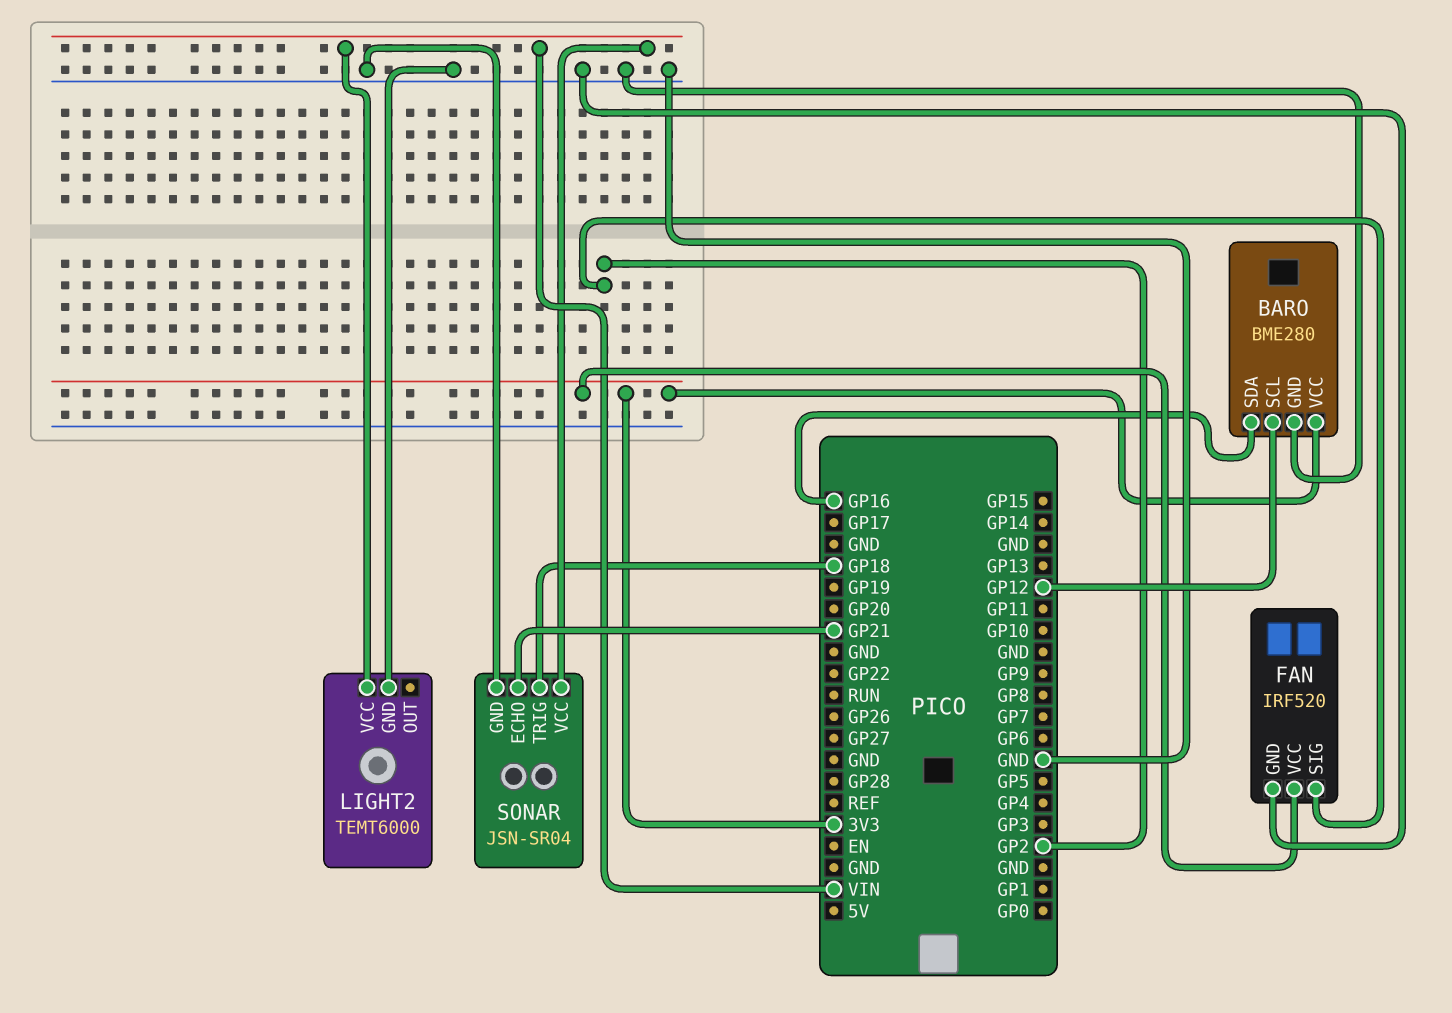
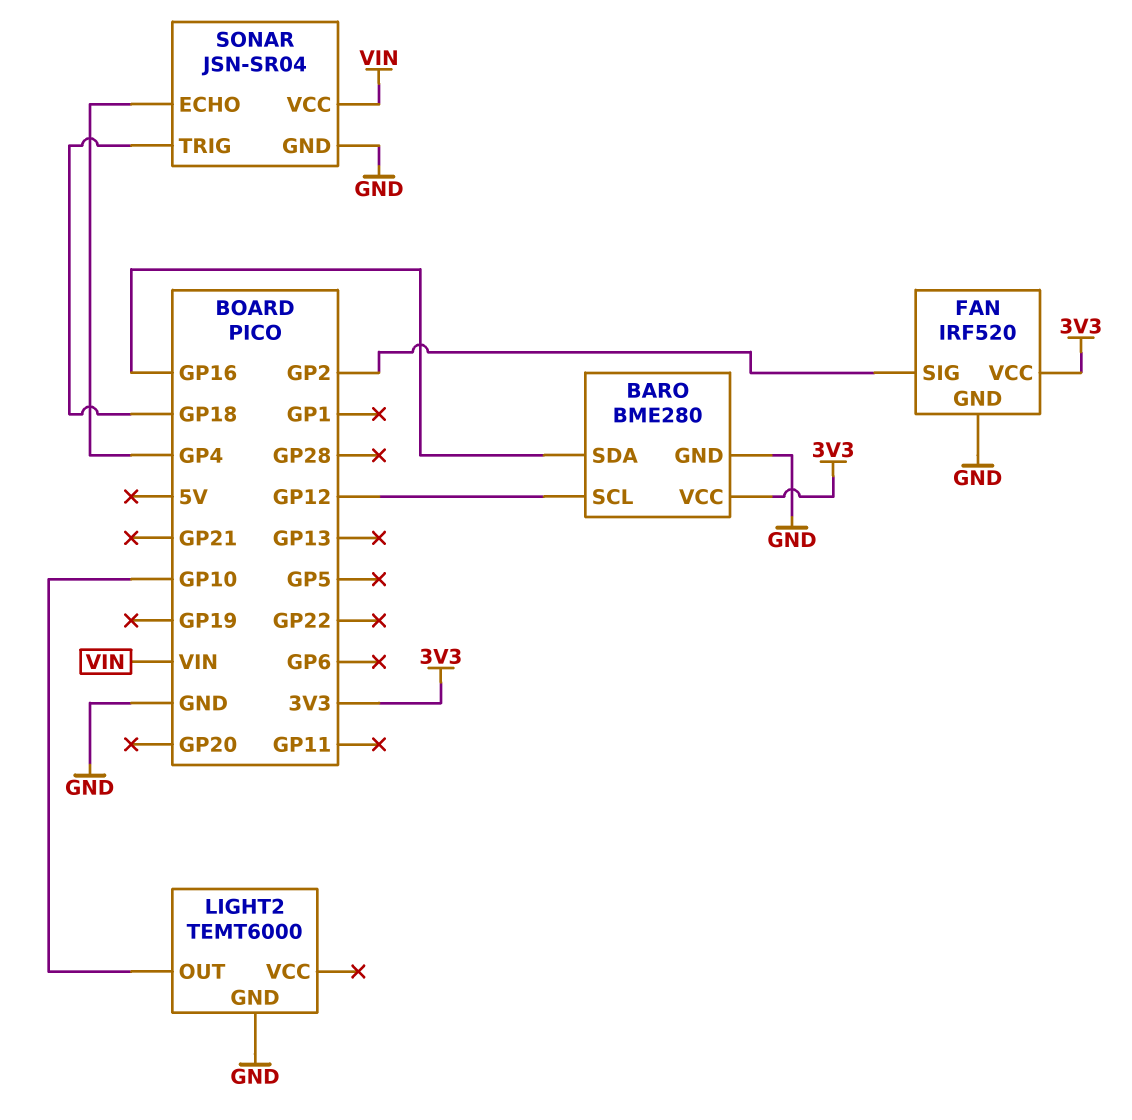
LIGHT2 pin OUT: none -> GP10
LIGHT2 pin VCC: VIN -> none
SONAR pin ECHO: GP21 -> GP4

